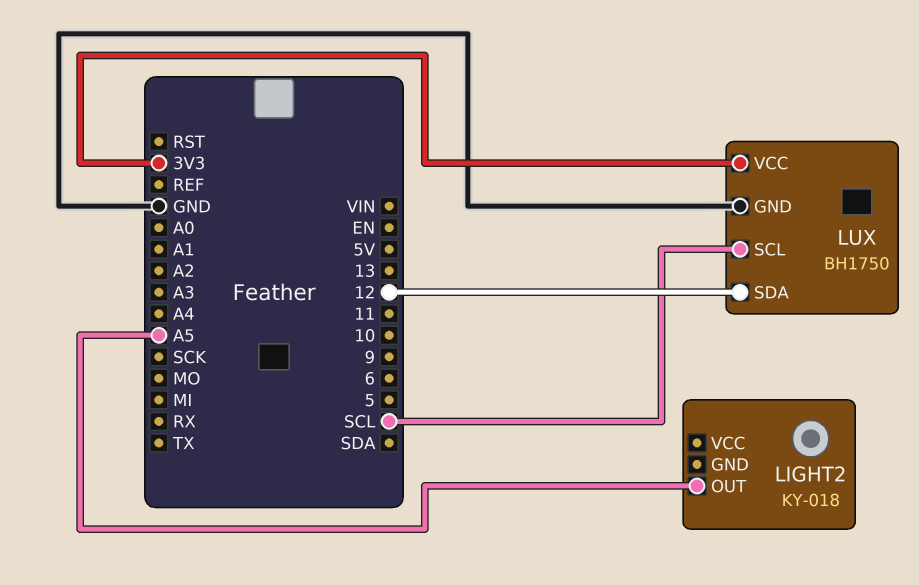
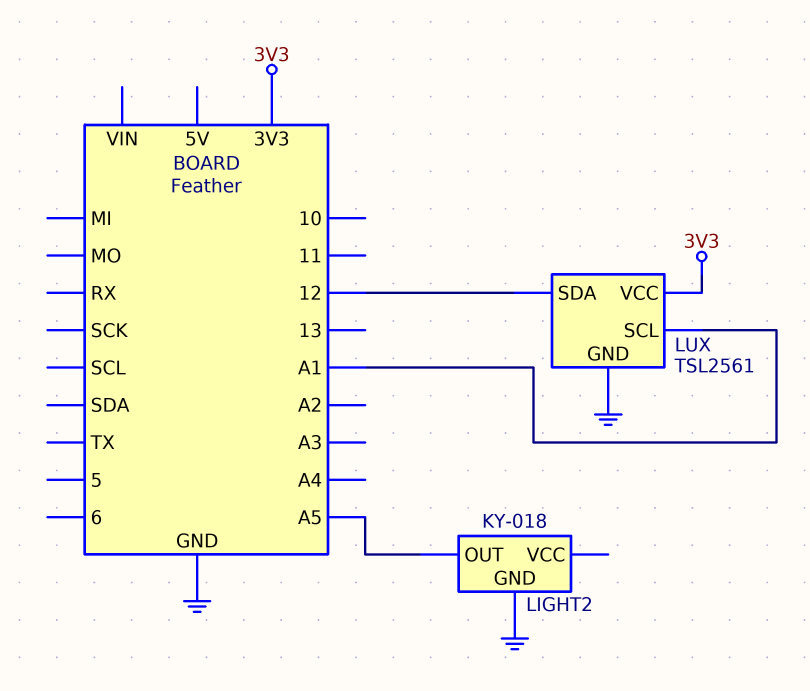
LIGHT2 pin GND: none -> GND
LUX: BH1750 -> TSL2561
LUX pin SCL: SCL -> A1

